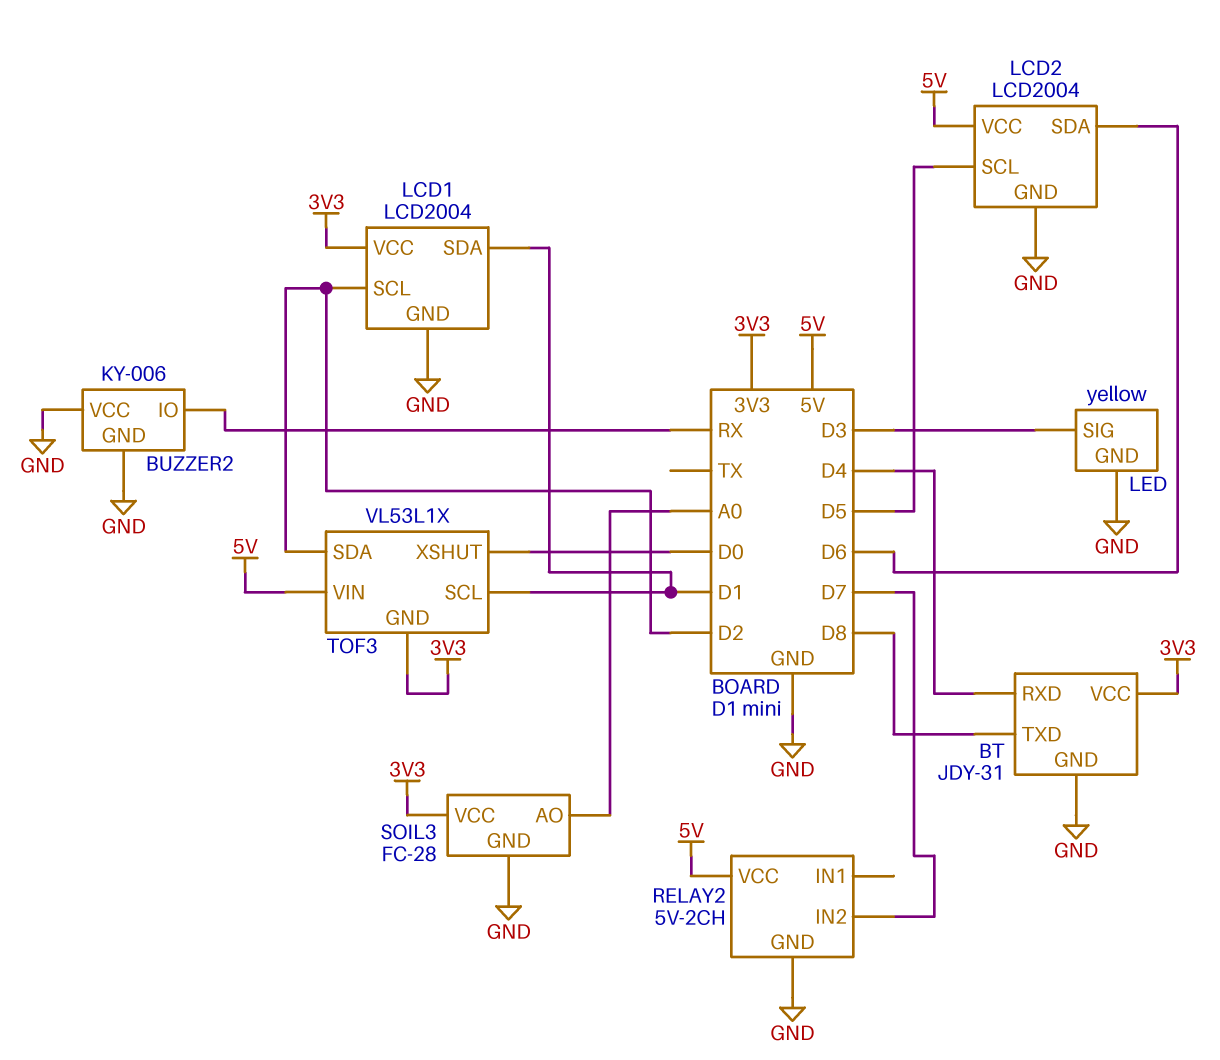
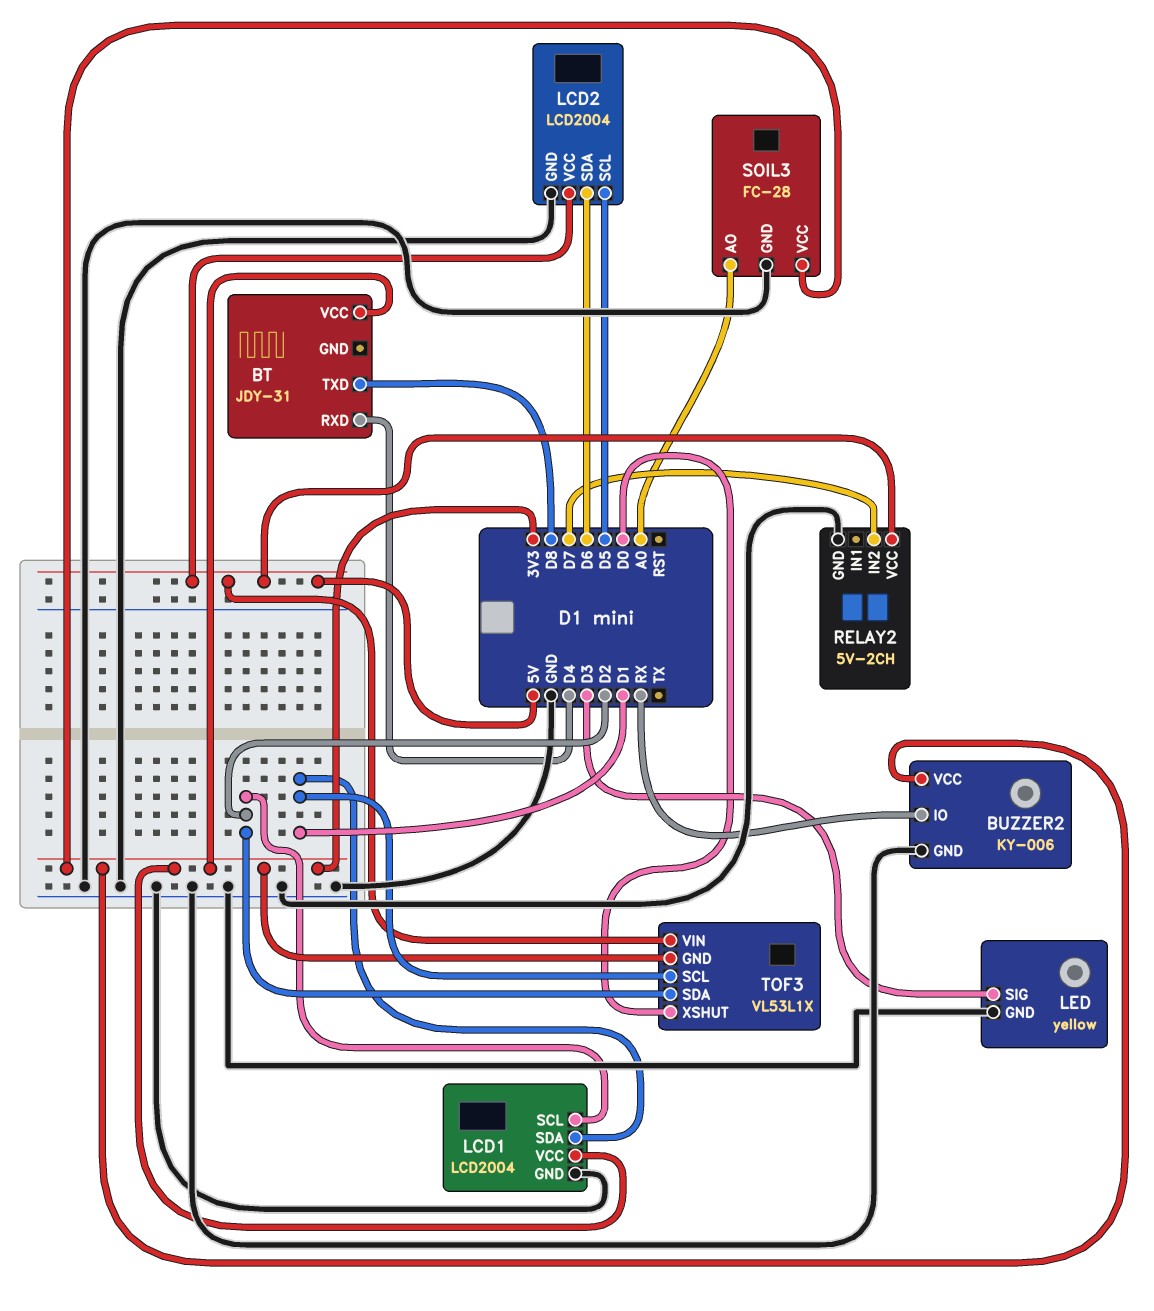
BT pin GND: GND -> none
BUZZER2 pin VCC: GND -> 3V3

